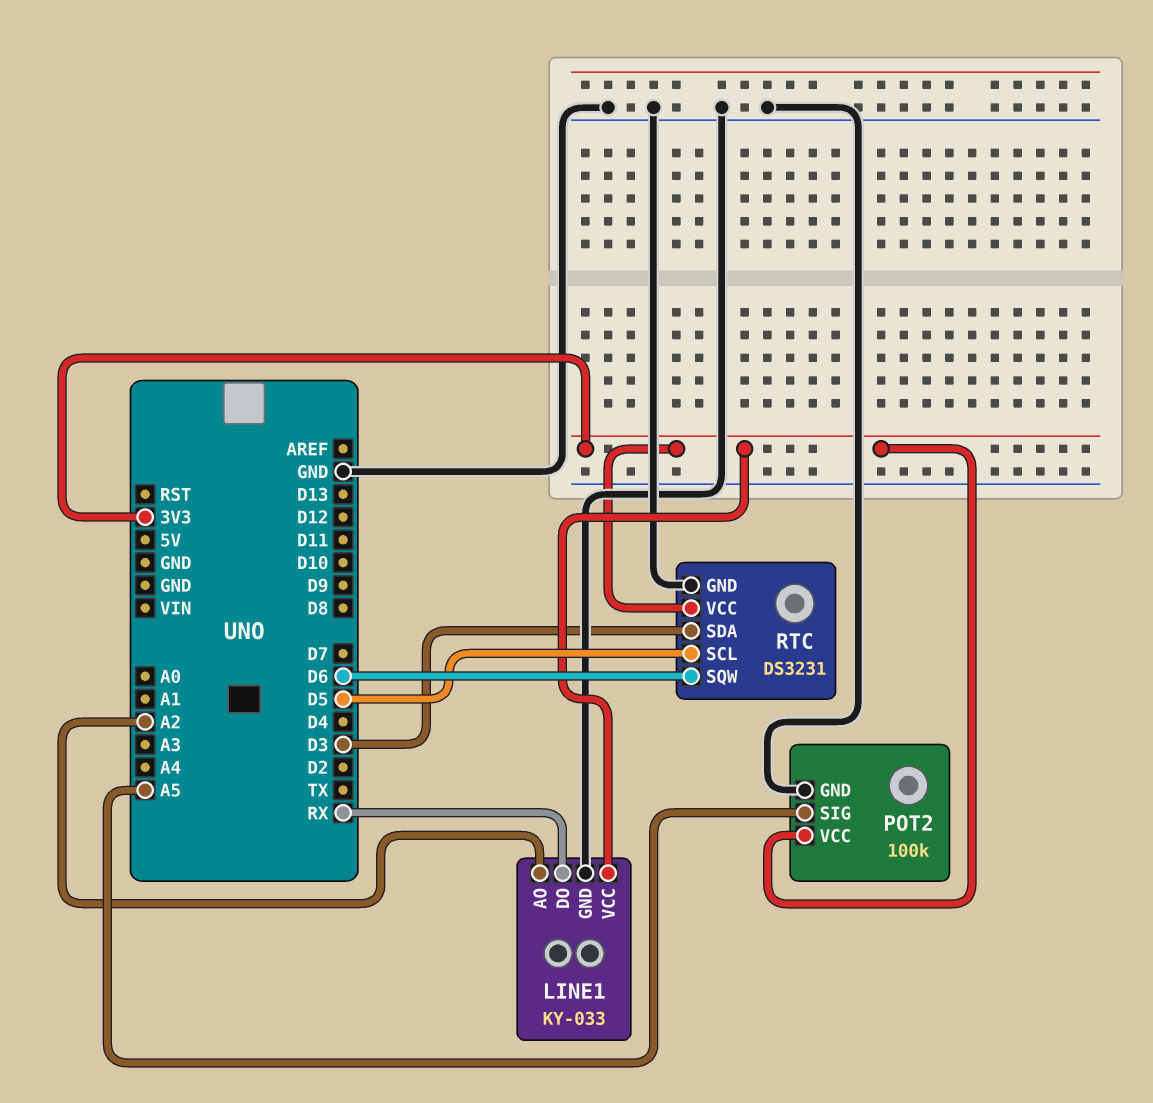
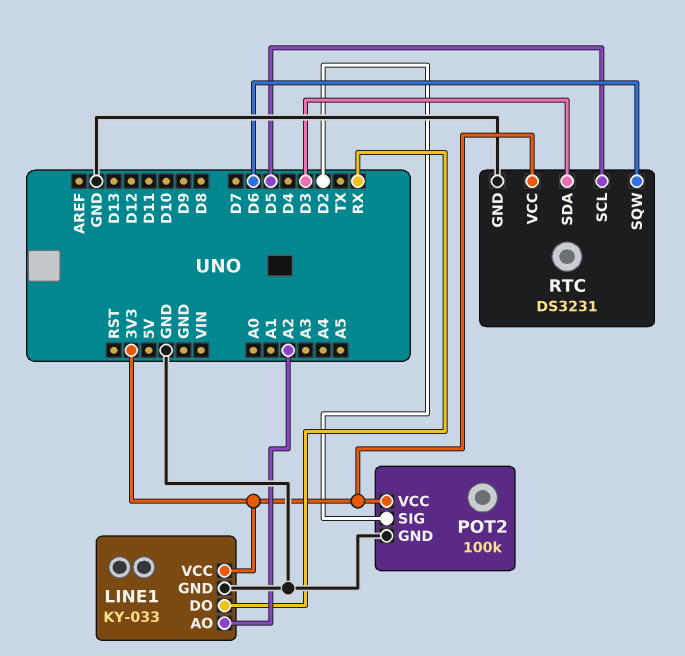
POT2 pin SIG: A5 -> D2

